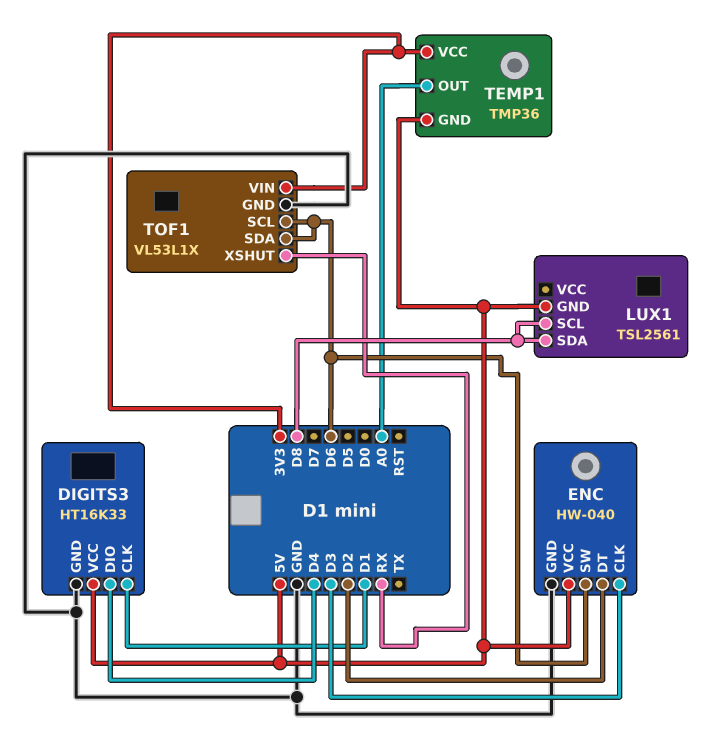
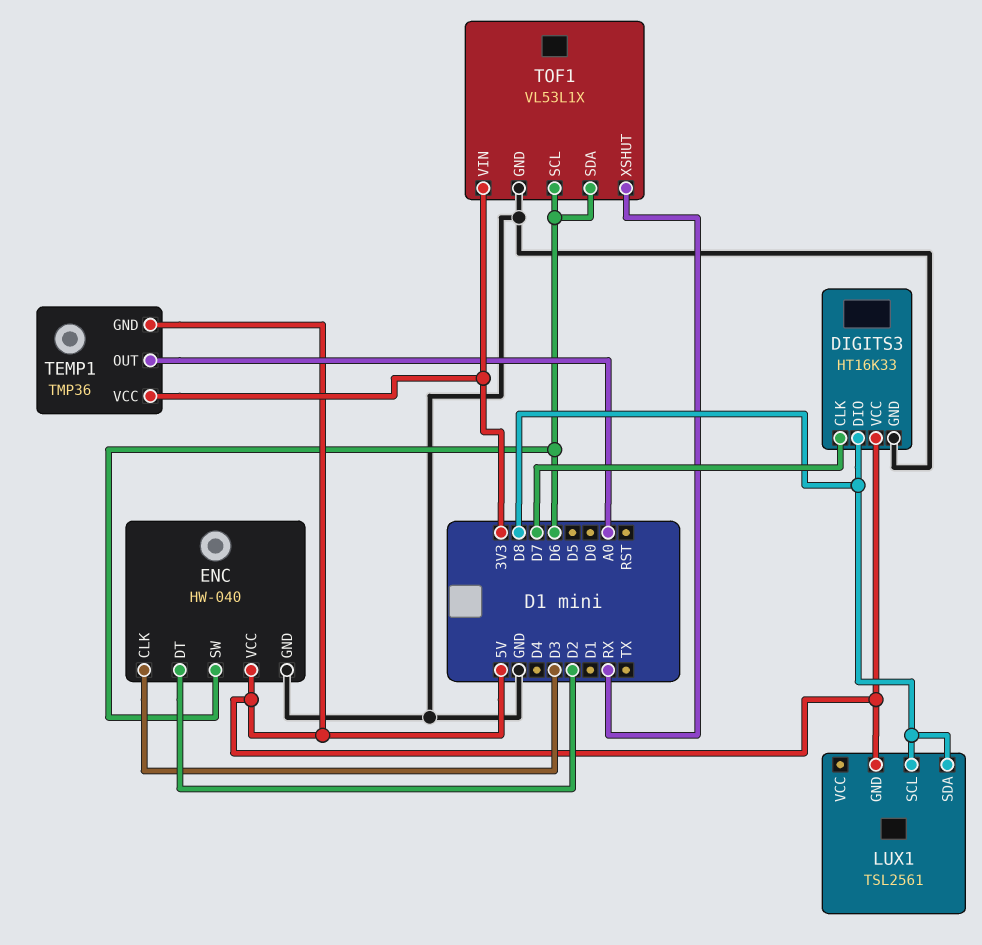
DIGITS3 pin CLK: D1 -> D7
DIGITS3 pin DIO: D4 -> D8

